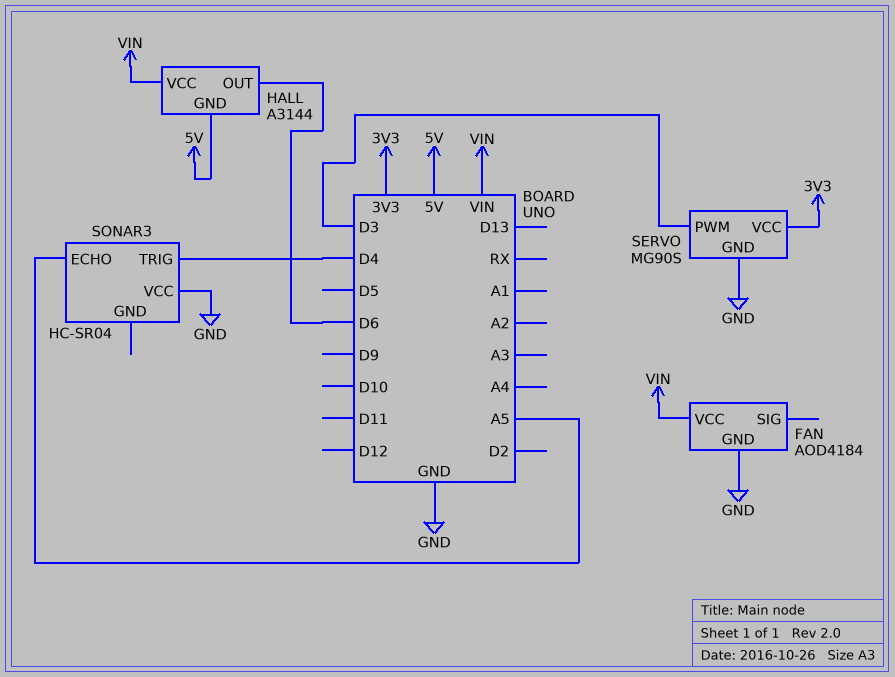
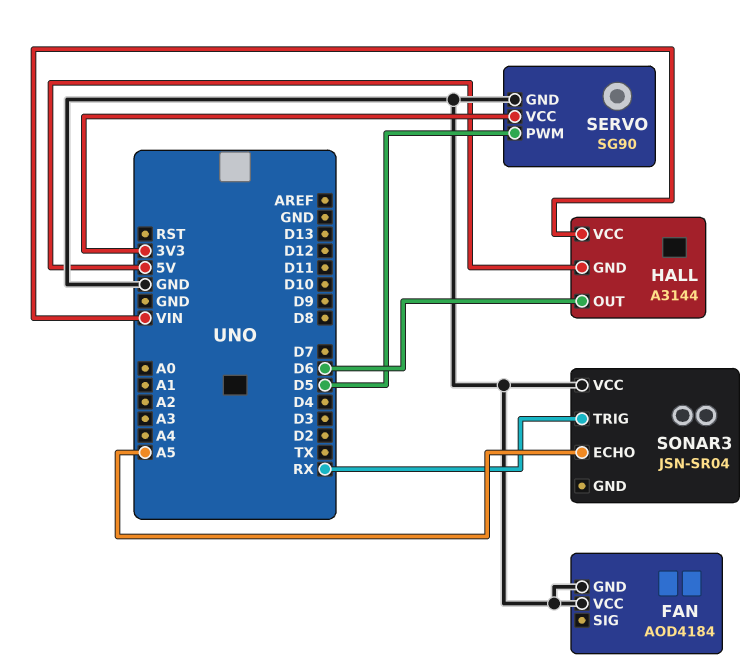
FAN pin VCC: VIN -> GND
SERVO: MG90S -> SG90
SERVO pin PWM: D3 -> D5
SONAR3: HC-SR04 -> JSN-SR04
SONAR3 pin TRIG: D4 -> RX

